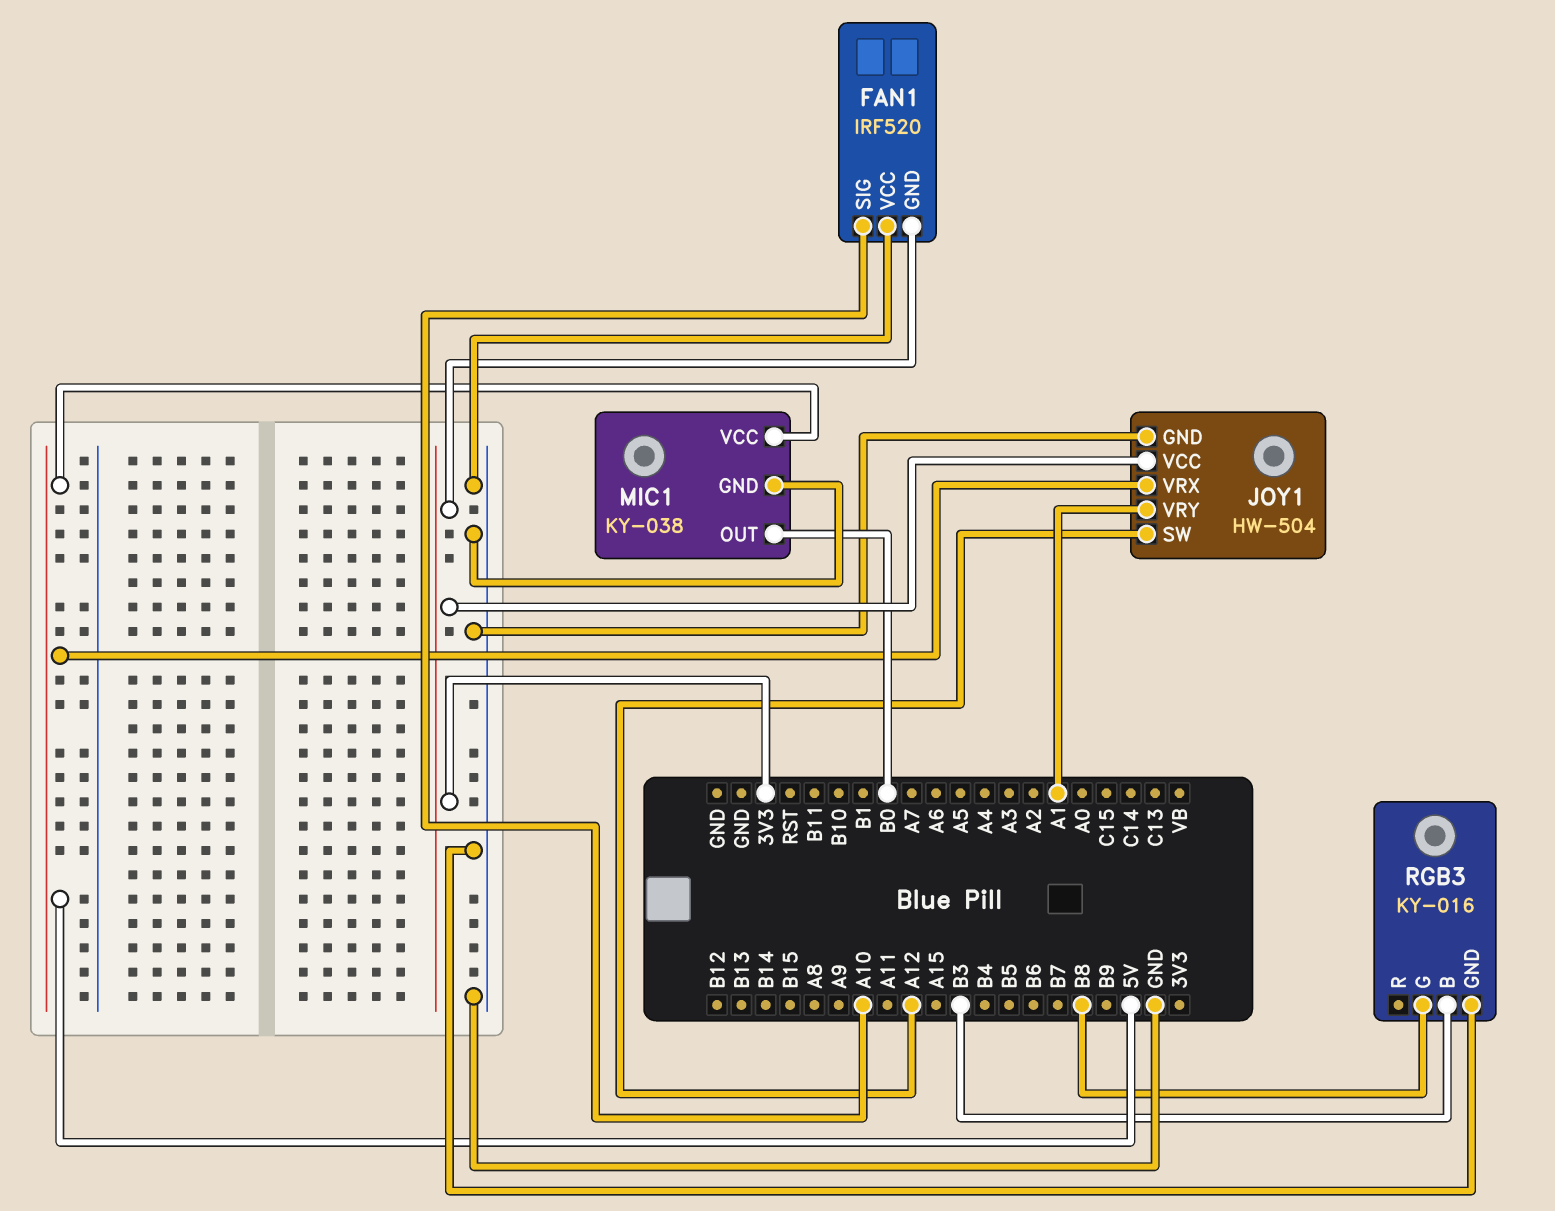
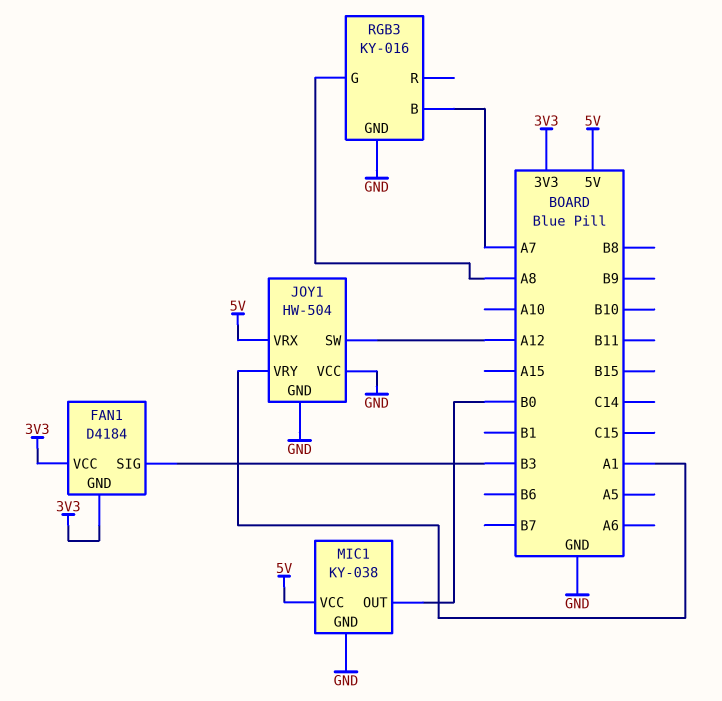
FAN1: IRF520 -> D4184
FAN1 pin SIG: A10 -> B3
FAN1 pin VCC: GND -> 3V3
JOY1 pin VCC: 3V3 -> GND
RGB3 pin B: B3 -> A7
RGB3 pin G: B8 -> A8

